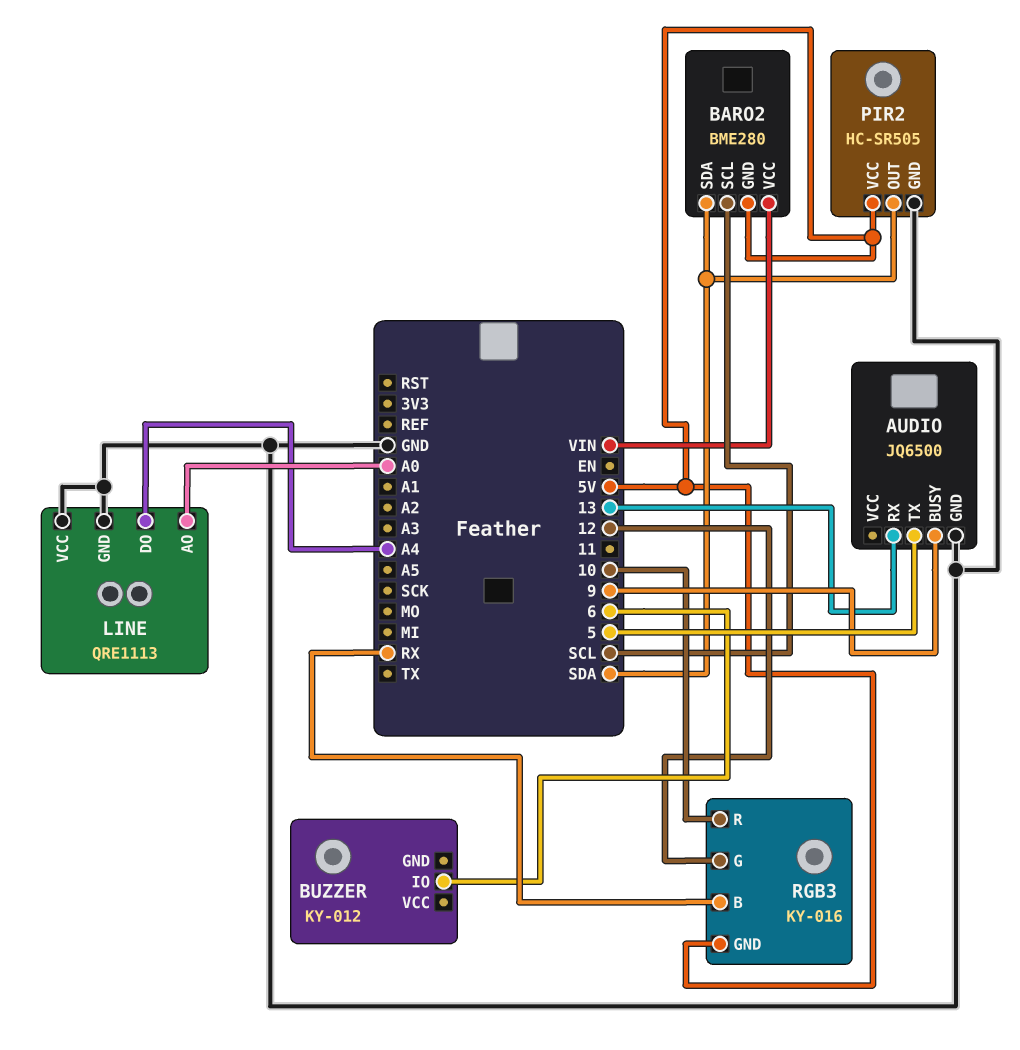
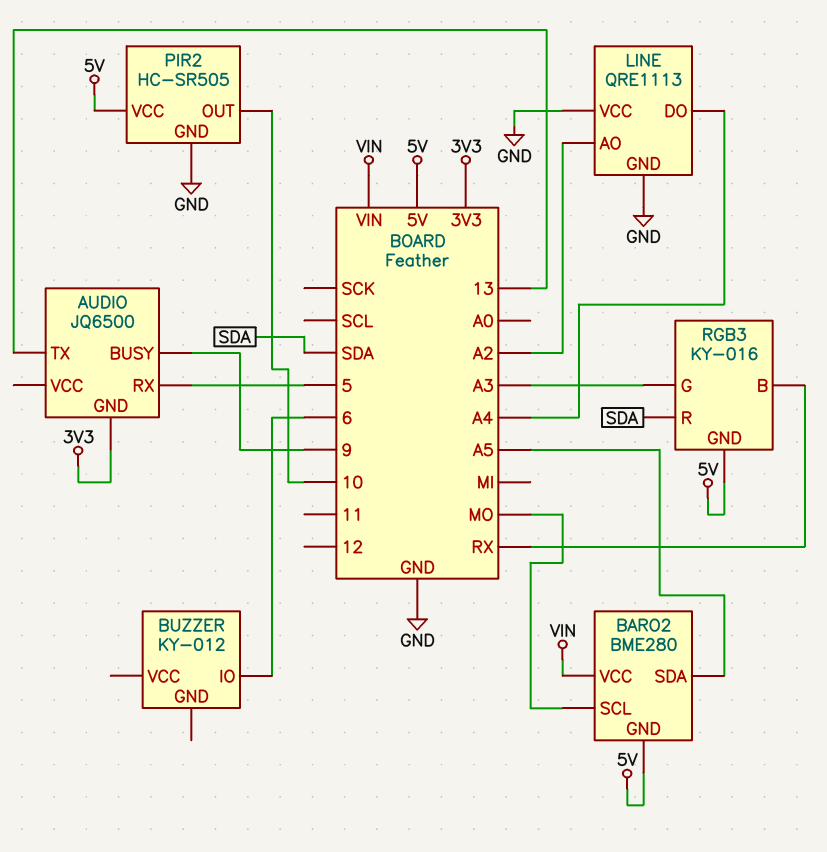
AUDIO pin GND: GND -> 3V3
AUDIO pin RX: 13 -> 5
AUDIO pin TX: 5 -> 13
BARO2 pin SCL: SCL -> MO
BARO2 pin SDA: SDA -> A5
LINE pin AO: A0 -> A2
PIR2 pin OUT: SDA -> 10
RGB3 pin G: 12 -> A3
RGB3 pin R: 10 -> SDA

